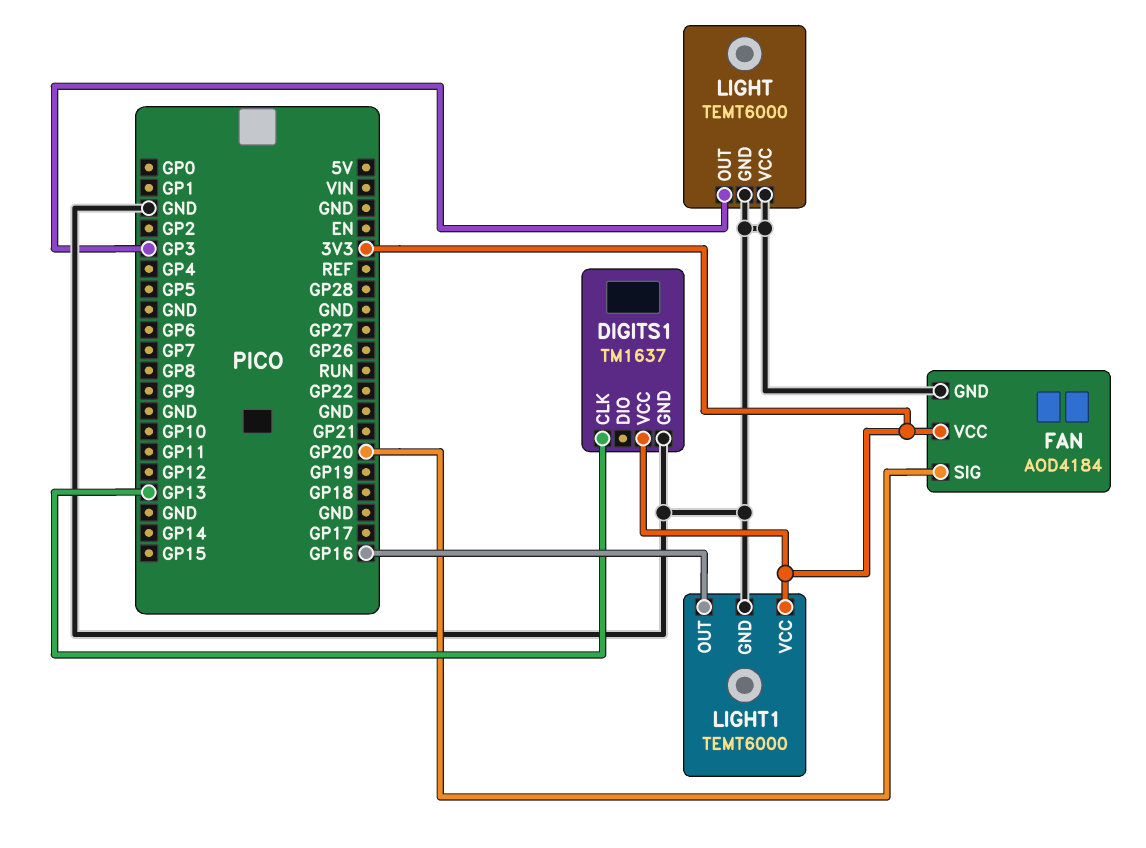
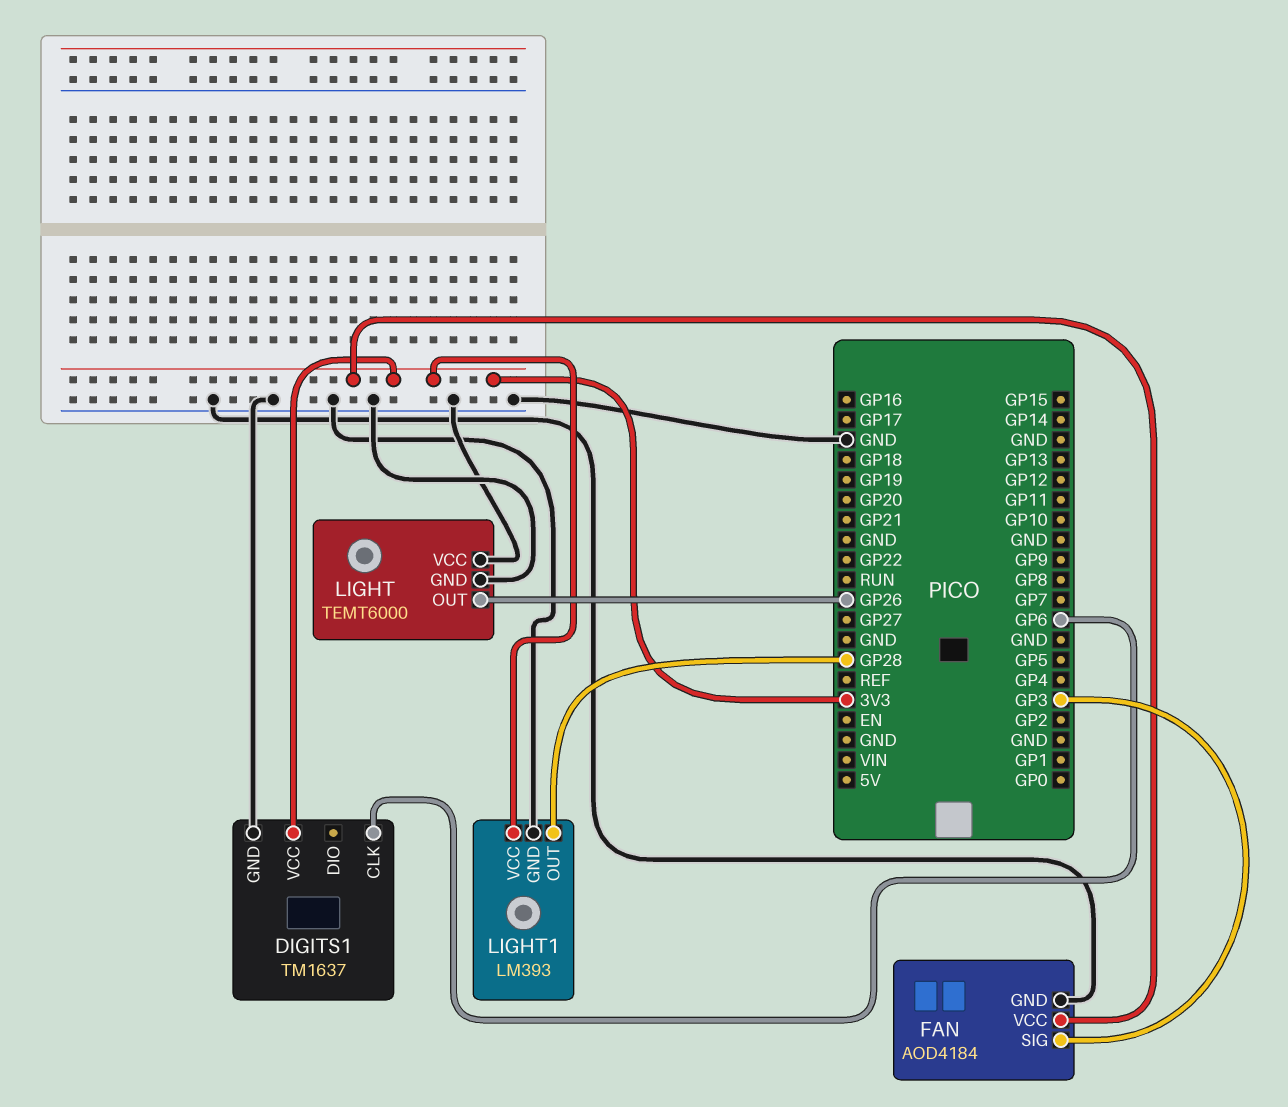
DIGITS1 pin CLK: GP13 -> GP6
FAN pin SIG: GP20 -> GP3
LIGHT pin OUT: GP3 -> GP26
LIGHT1: TEMT6000 -> LM393
LIGHT1 pin OUT: GP16 -> GP28

